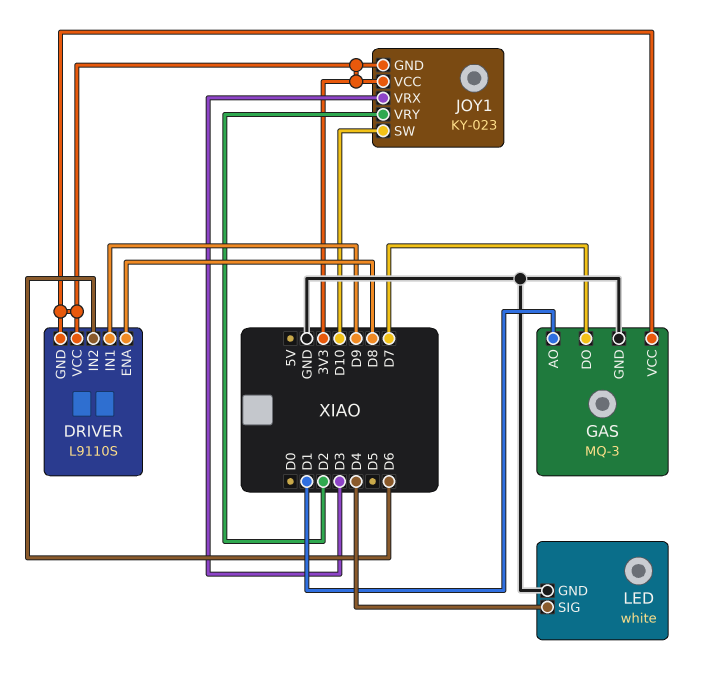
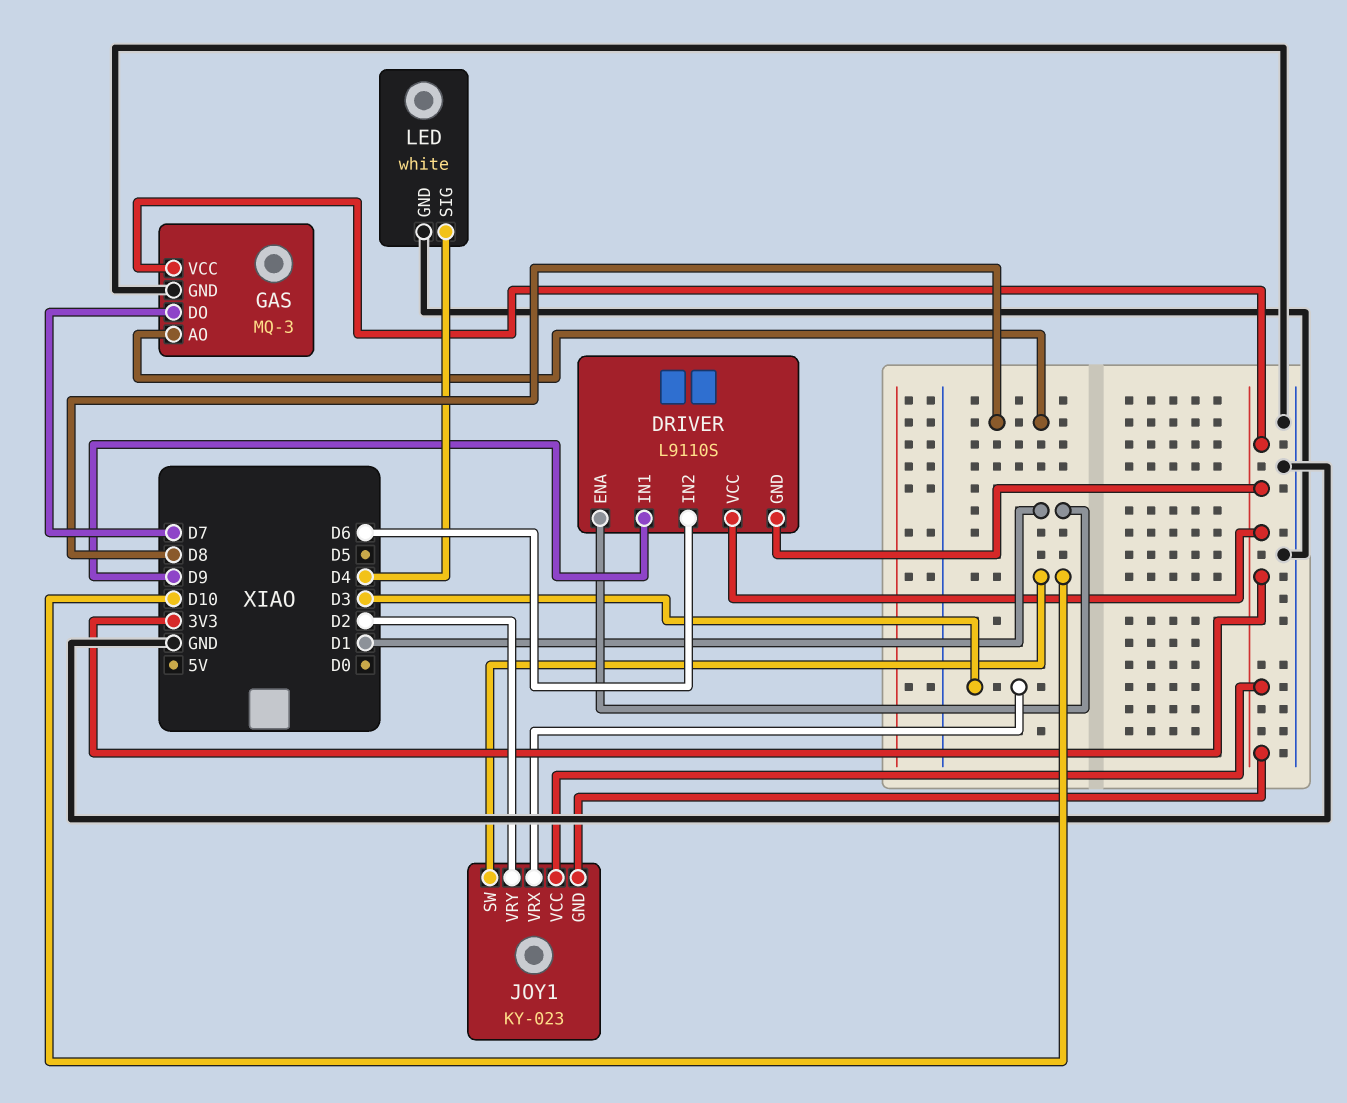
DRIVER pin ENA: D8 -> D1
GAS pin AO: D1 -> D8

